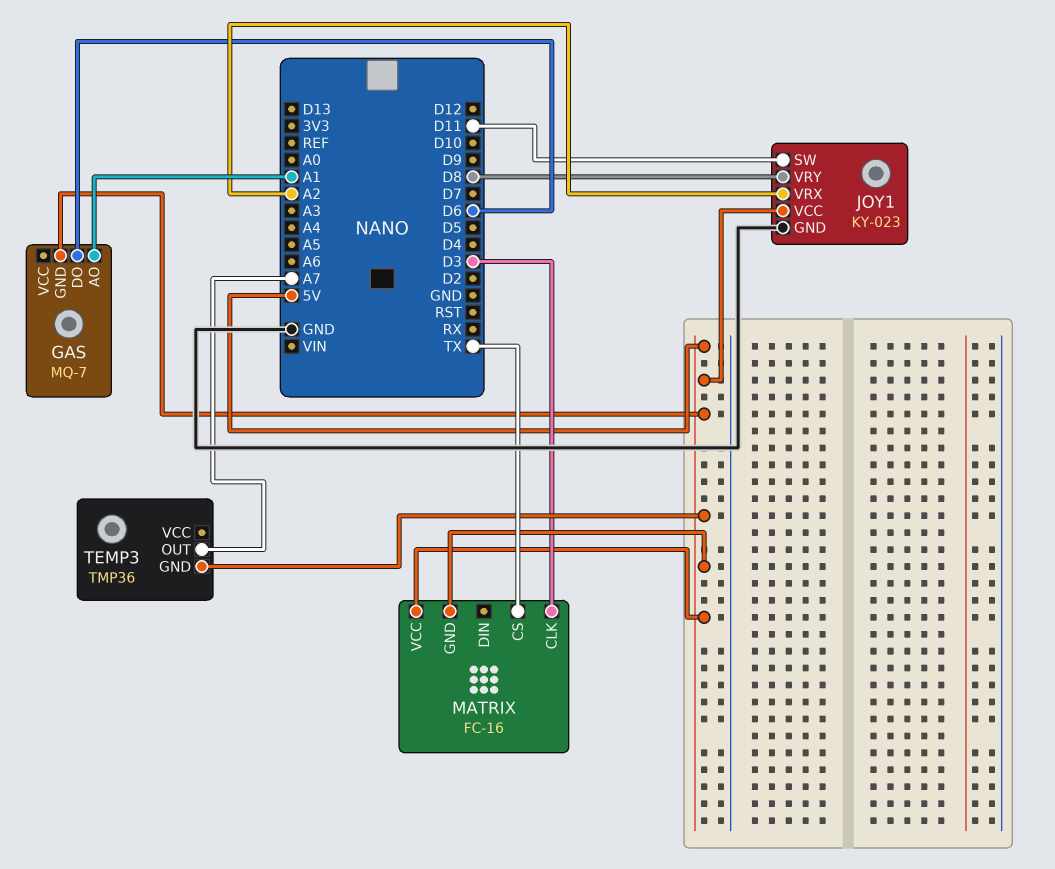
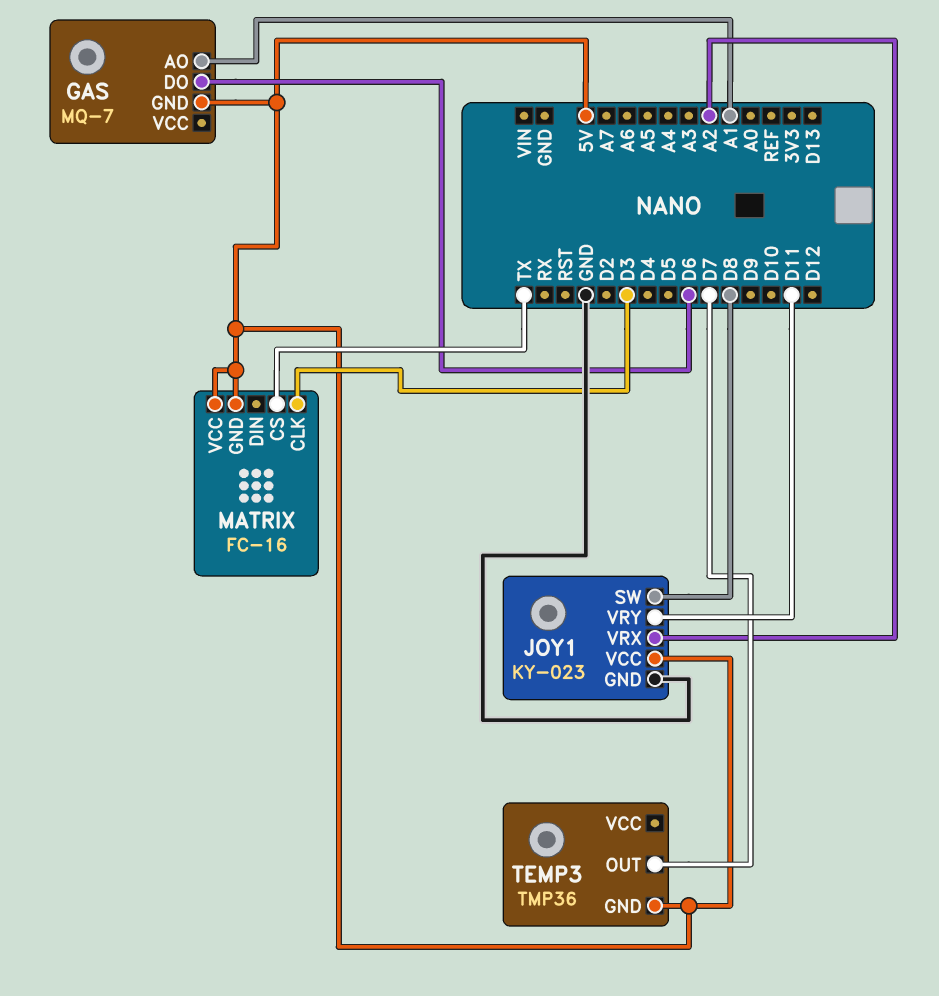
JOY1 pin SW: D11 -> D8
JOY1 pin VRY: D8 -> D11
TEMP3 pin OUT: A7 -> D7

